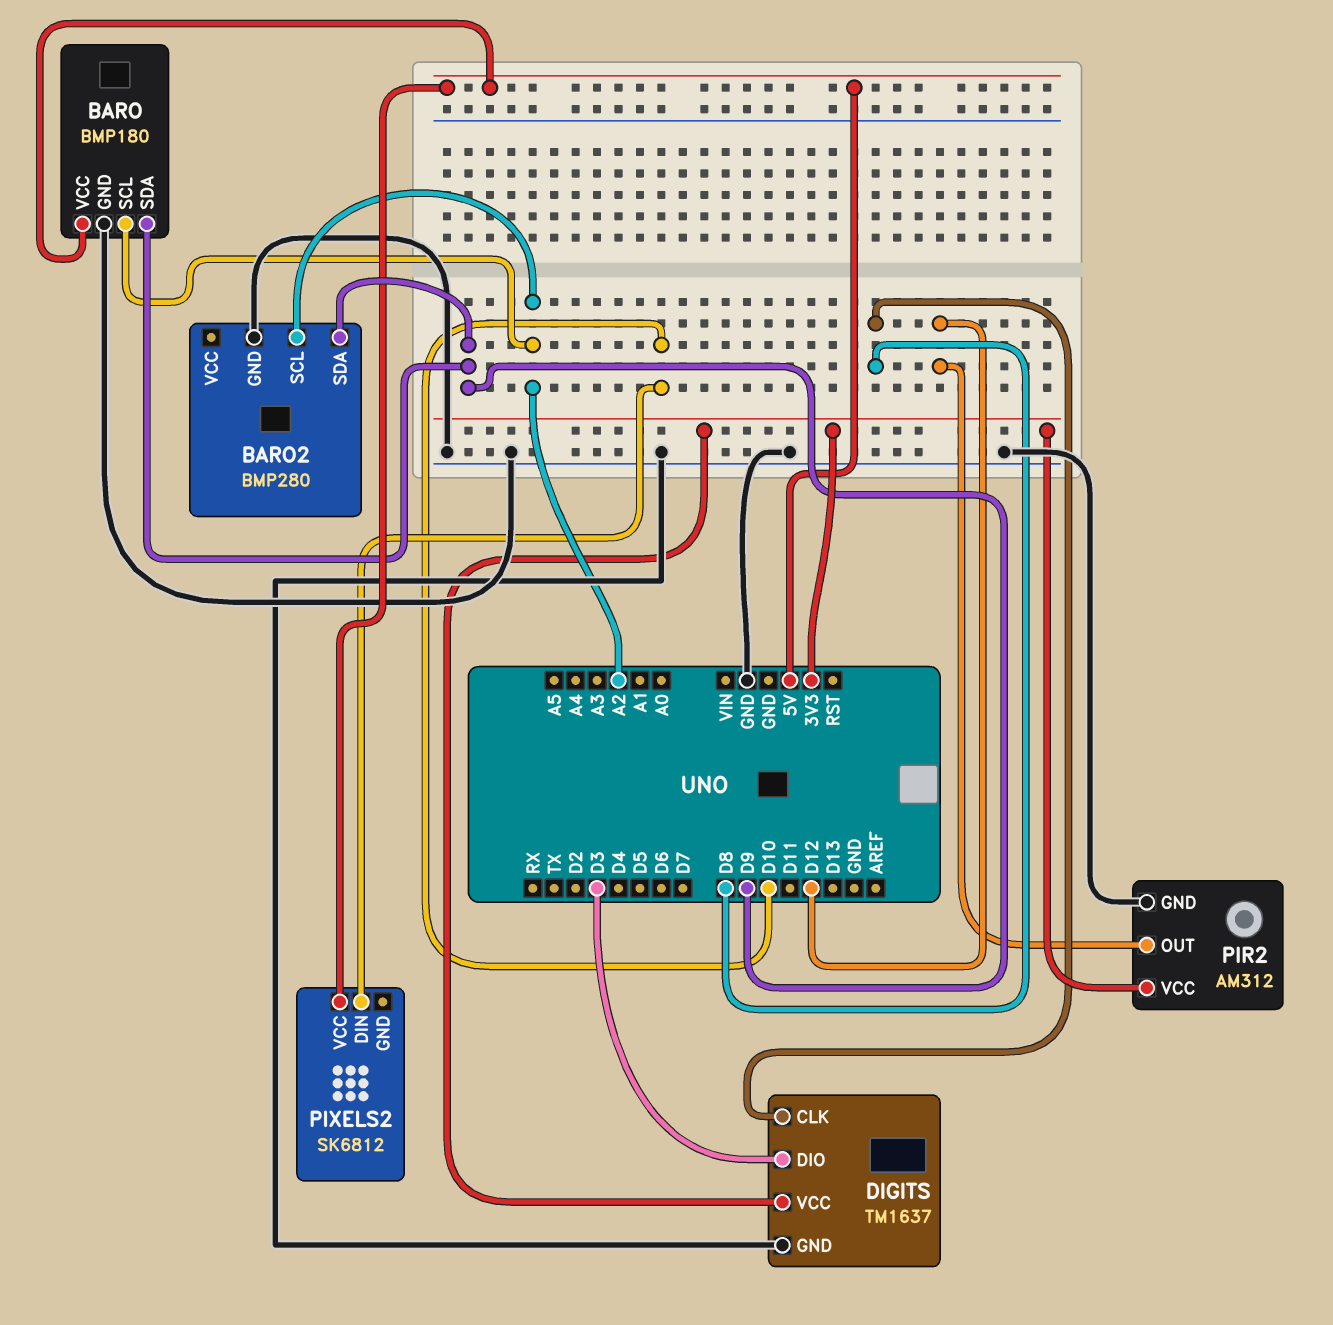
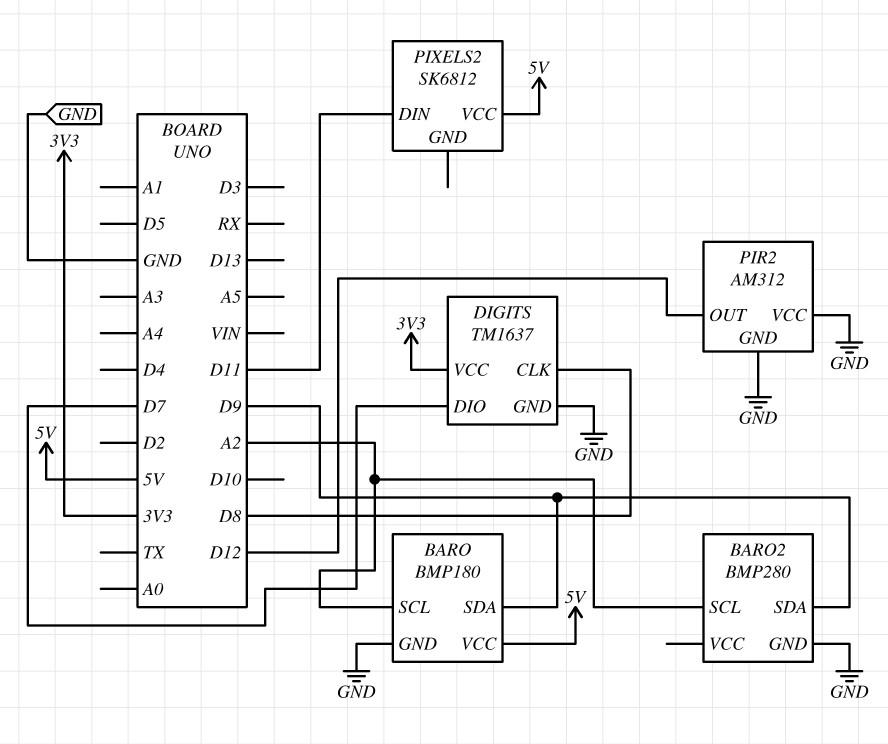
DIGITS pin DIO: D3 -> D7
PIR2 pin VCC: 3V3 -> GND
PIXELS2 pin DIN: D10 -> D11

